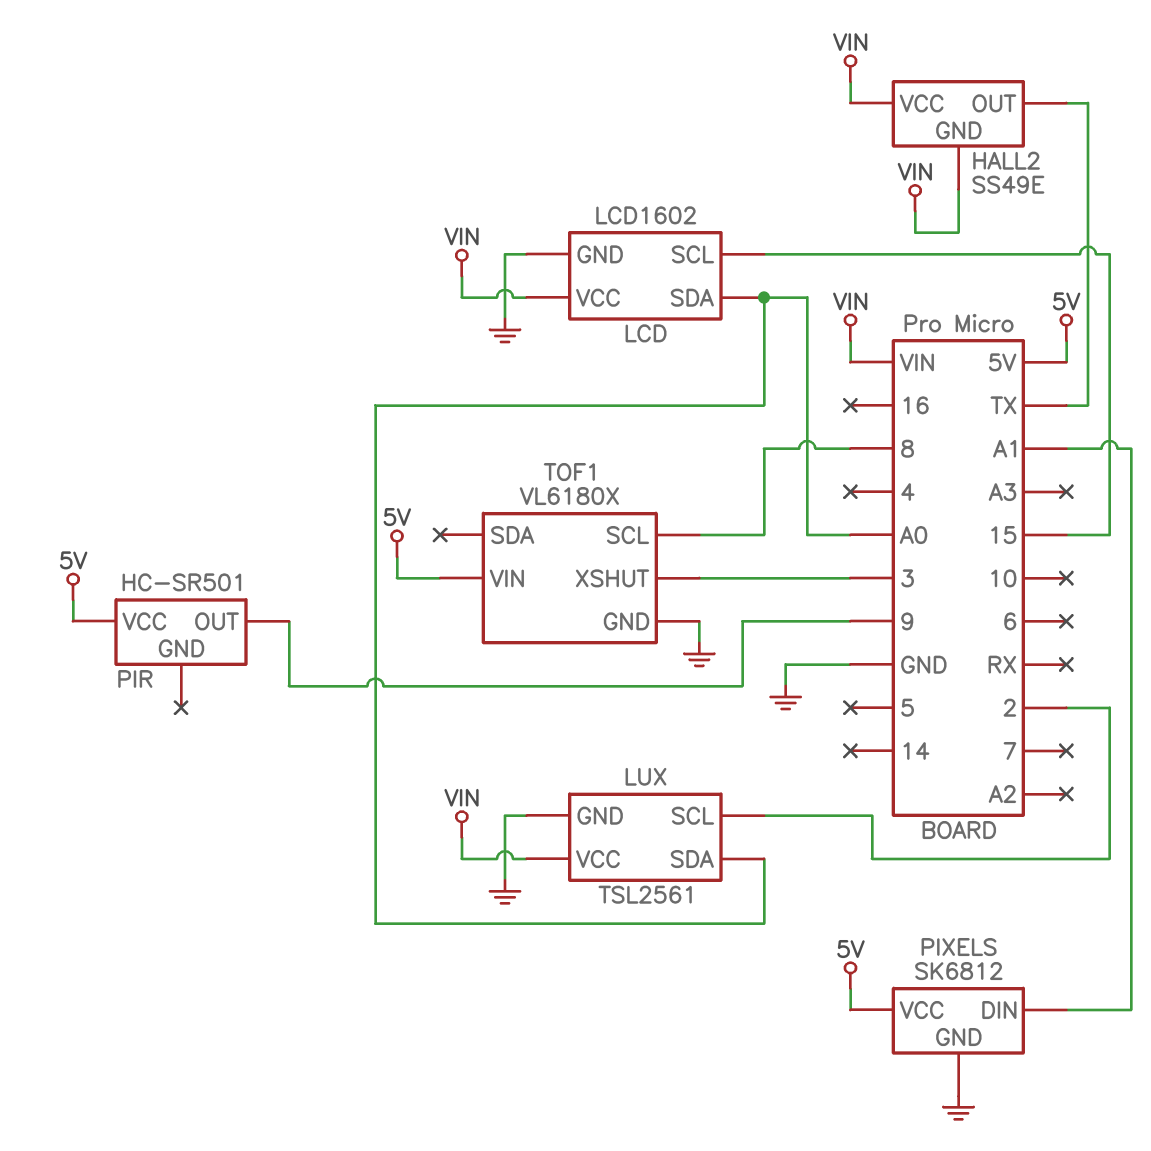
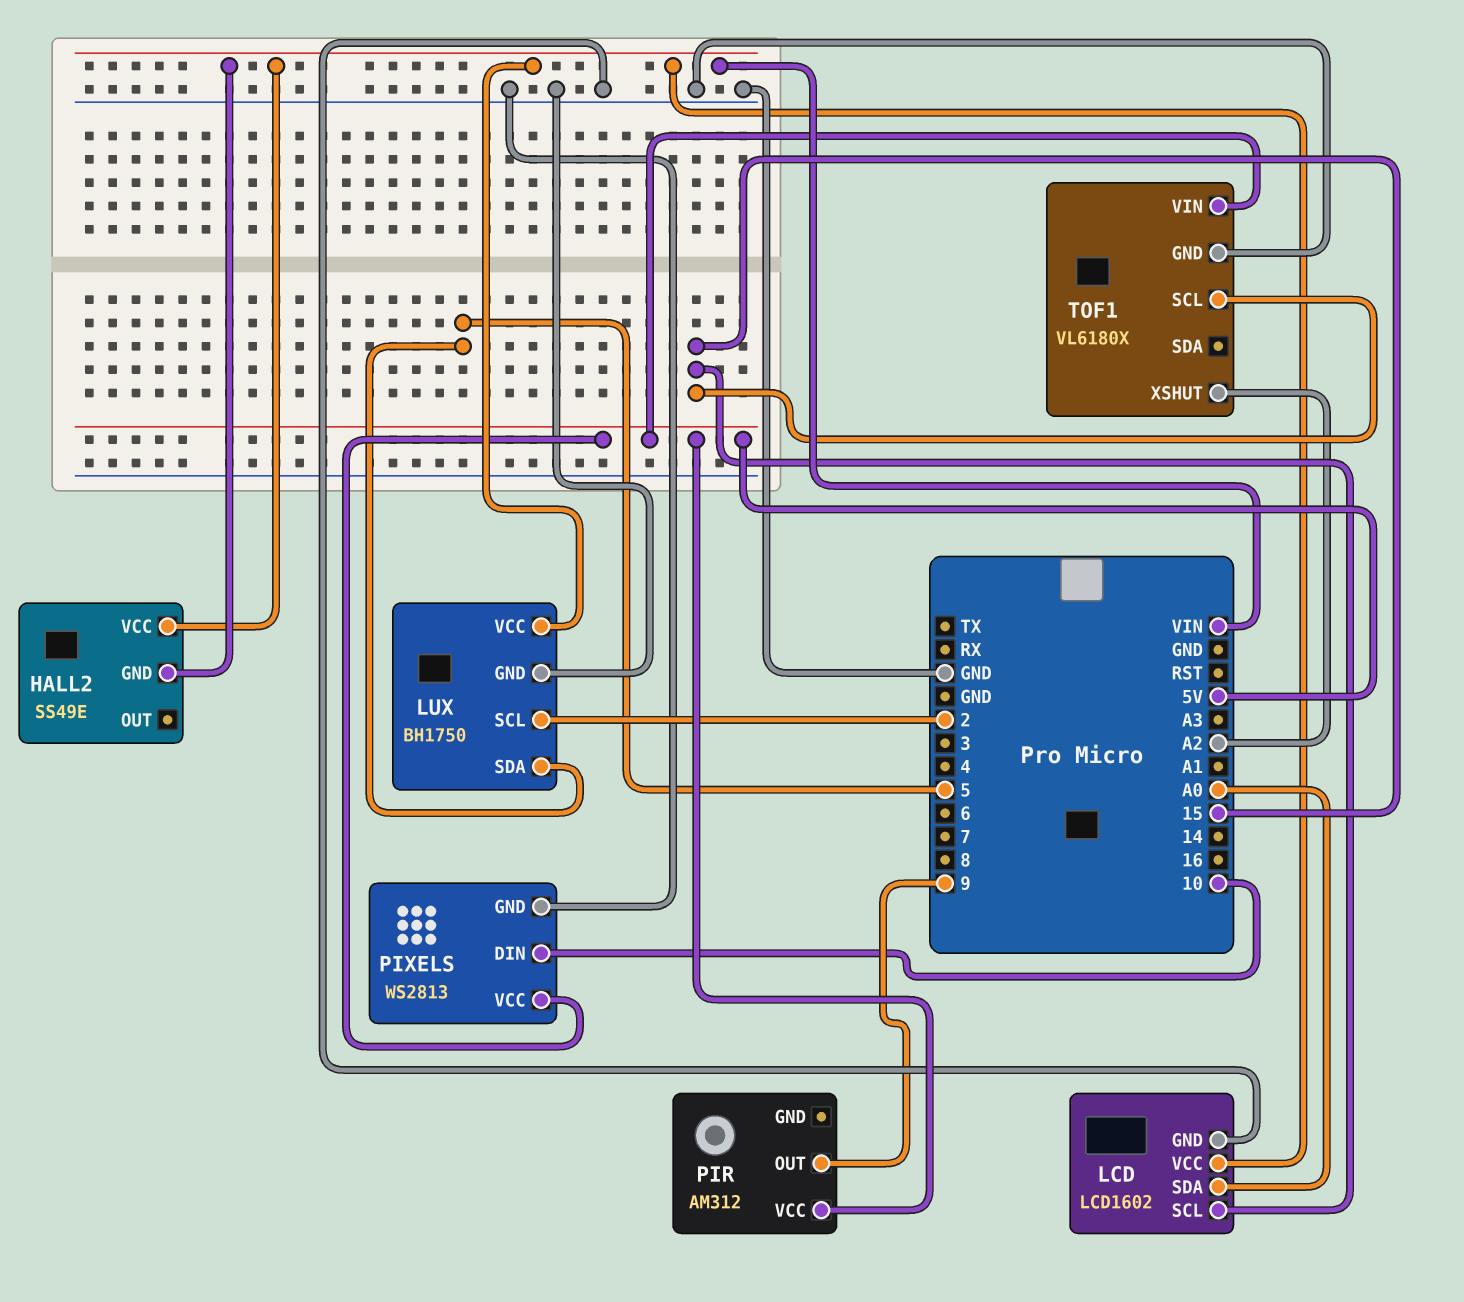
HALL2 pin OUT: TX -> none
LUX: TSL2561 -> BH1750
LUX pin SDA: A0 -> 5
PIR: HC-SR501 -> AM312
PIXELS: SK6812 -> WS2813
PIXELS pin DIN: A1 -> 10
TOF1 pin SCL: 8 -> 15
TOF1 pin XSHUT: 3 -> A2

